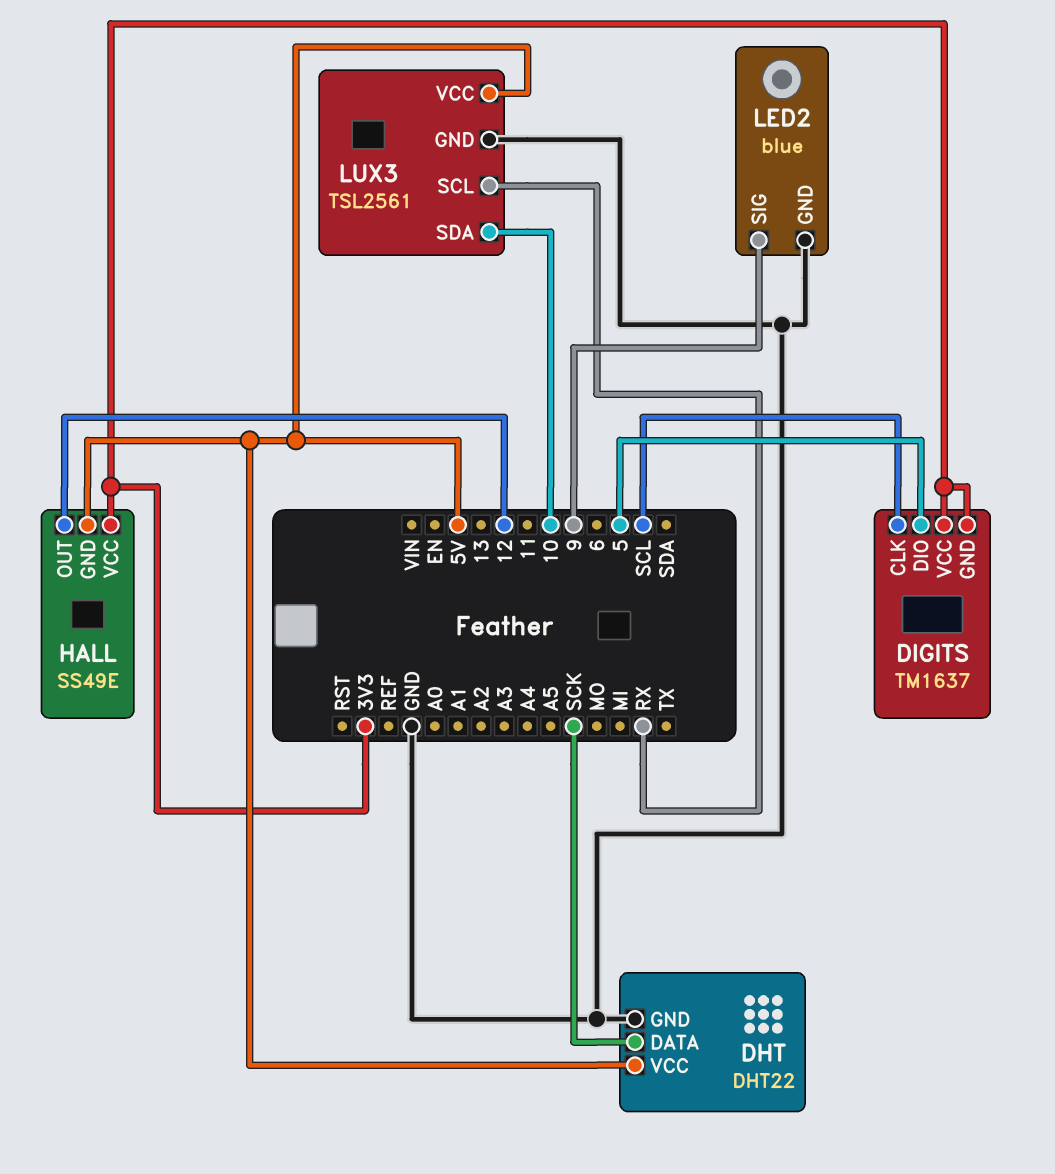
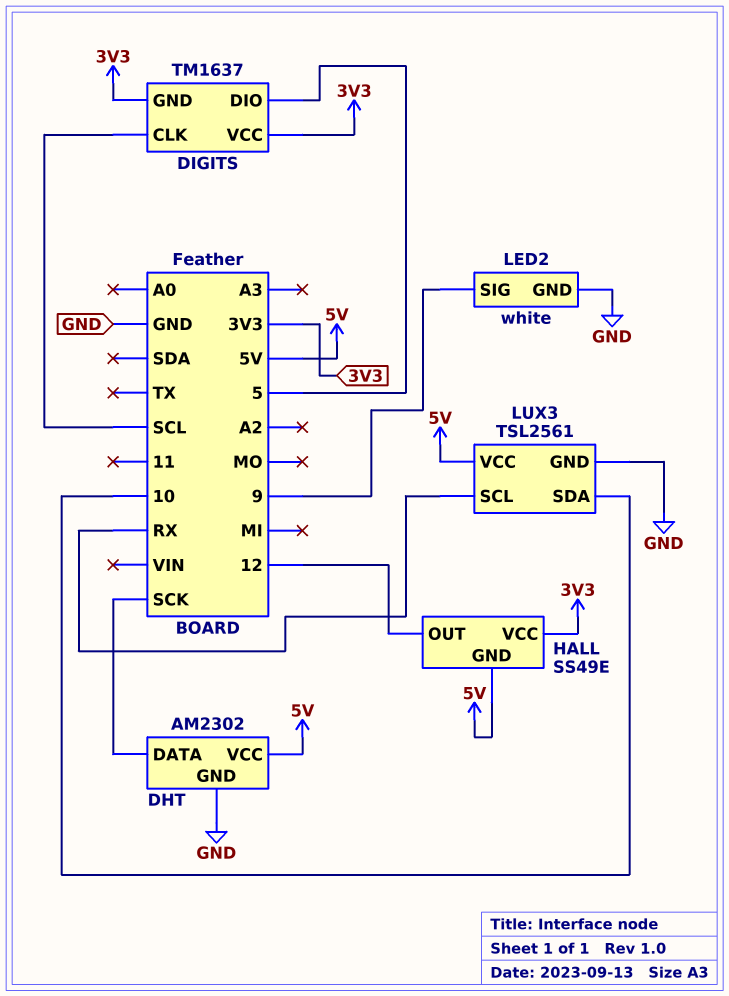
DHT: DHT22 -> AM2302
LED2: blue -> white

